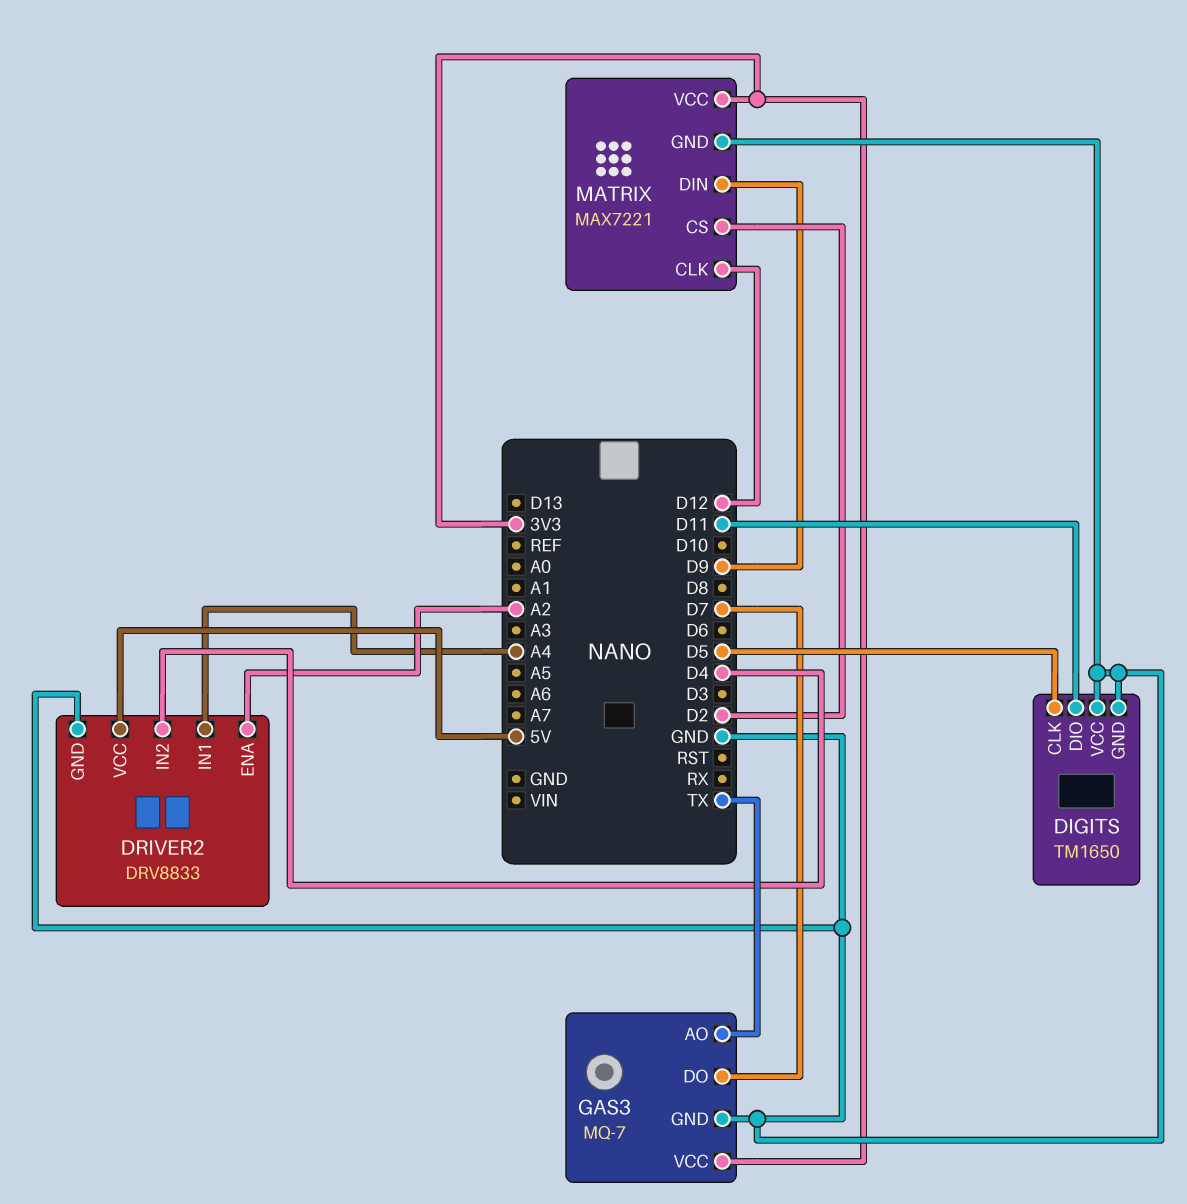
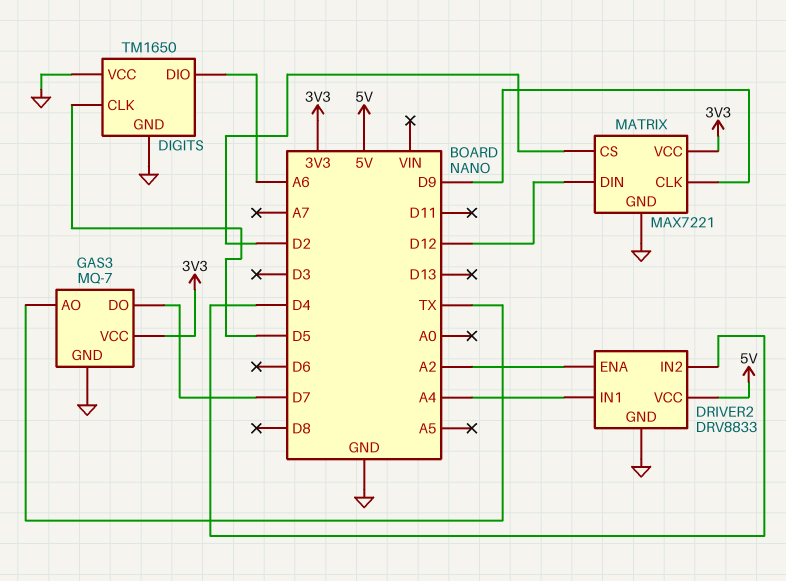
DIGITS pin DIO: D11 -> A6
MATRIX pin CLK: D12 -> D9
MATRIX pin DIN: D9 -> D12

